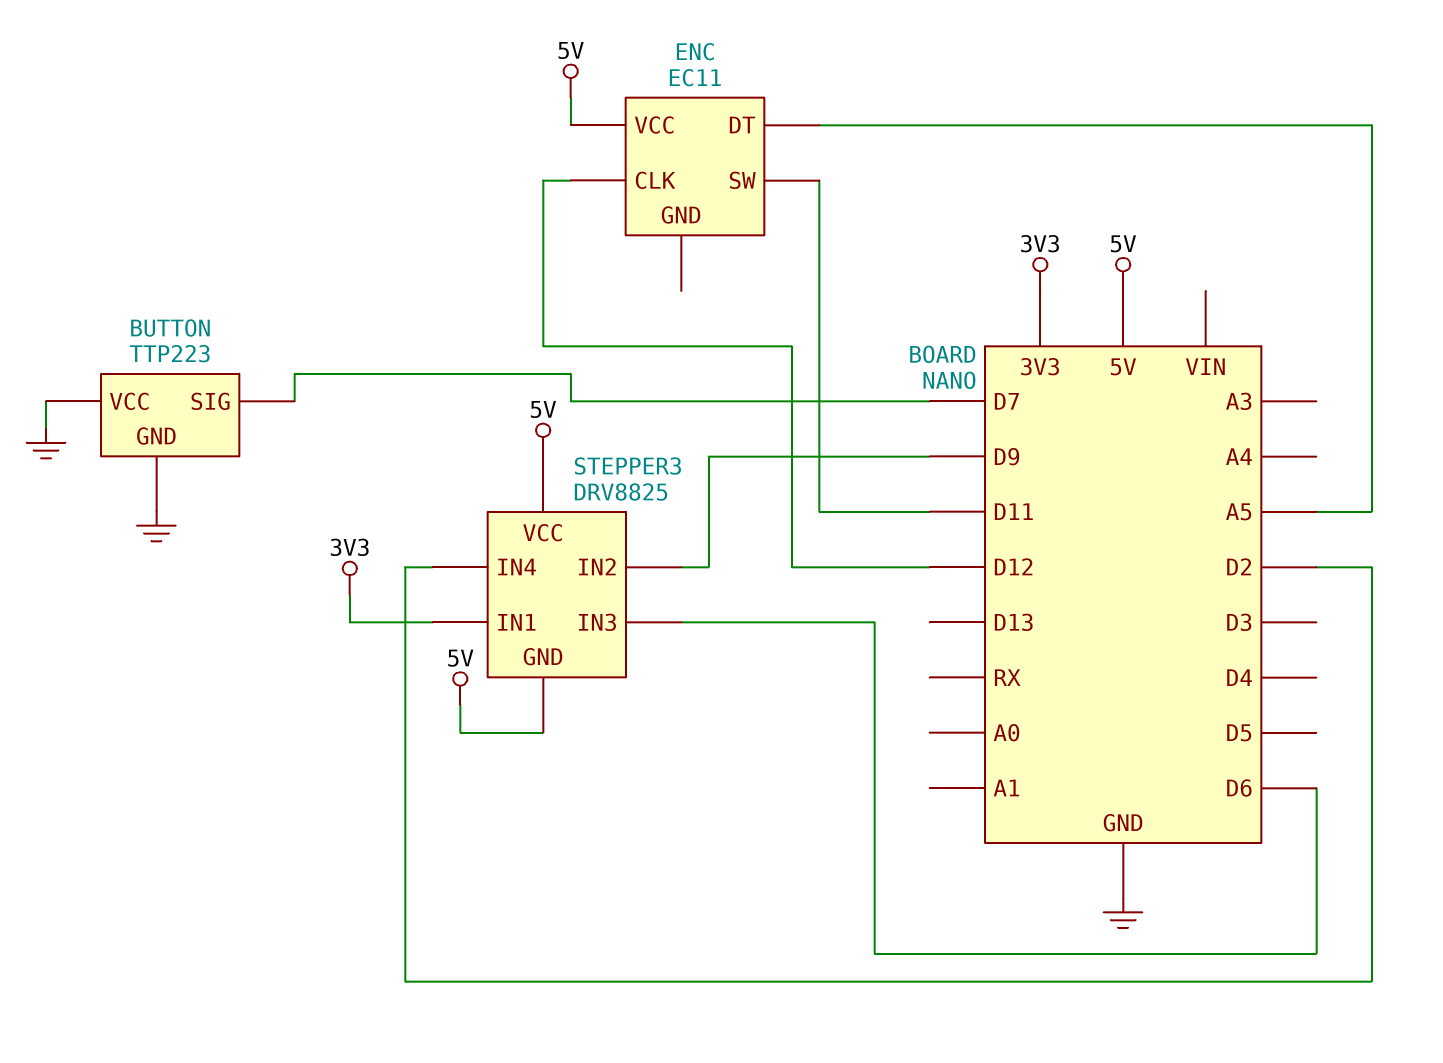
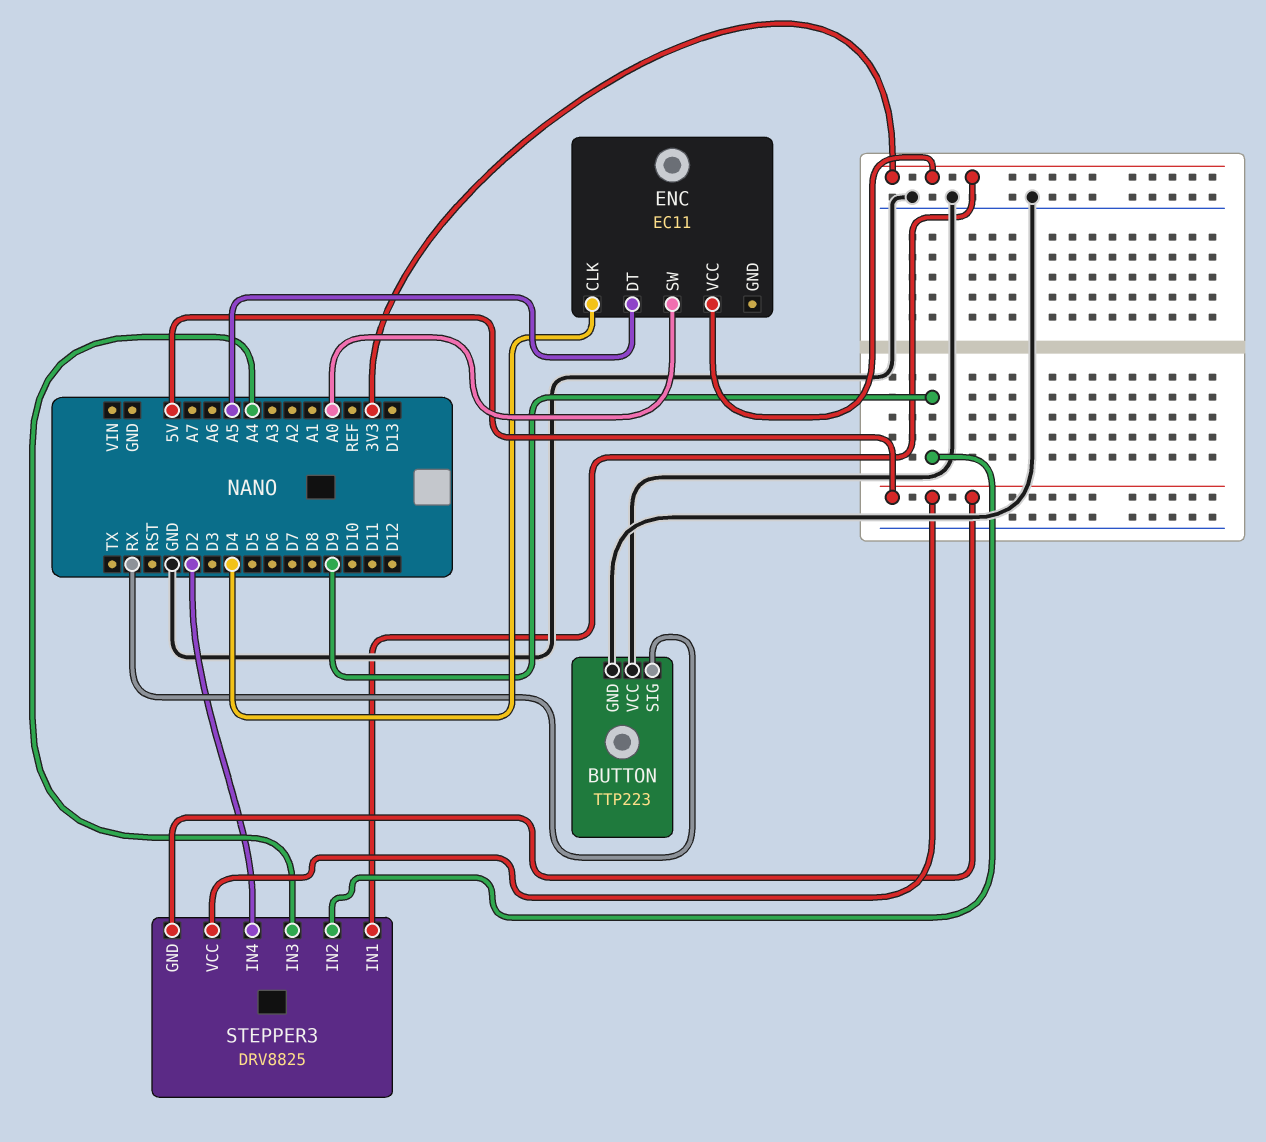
BUTTON pin SIG: D7 -> RX
ENC pin CLK: D12 -> D4
ENC pin SW: D11 -> A0
ENC pin VCC: 5V -> 3V3
STEPPER3 pin IN3: D6 -> A4

